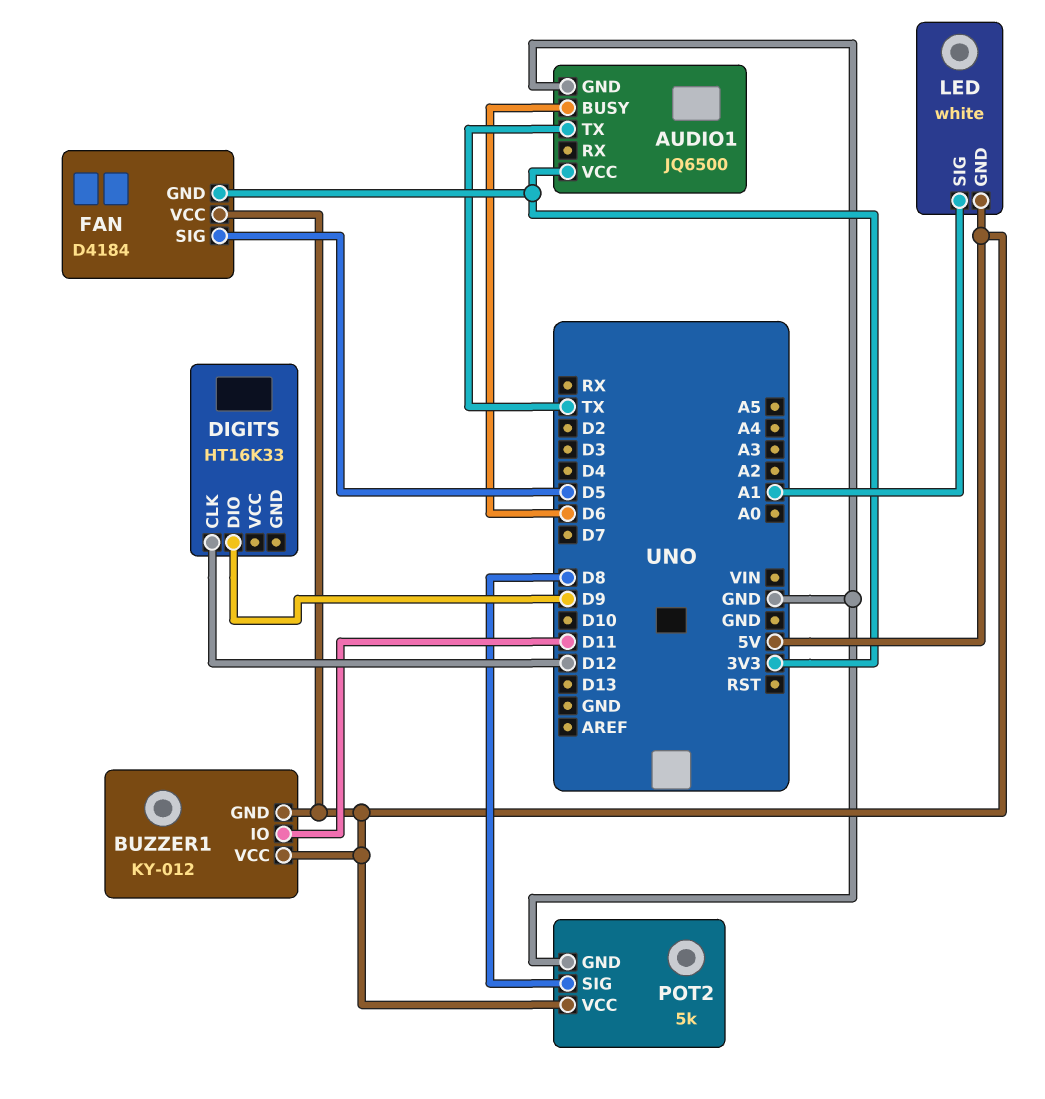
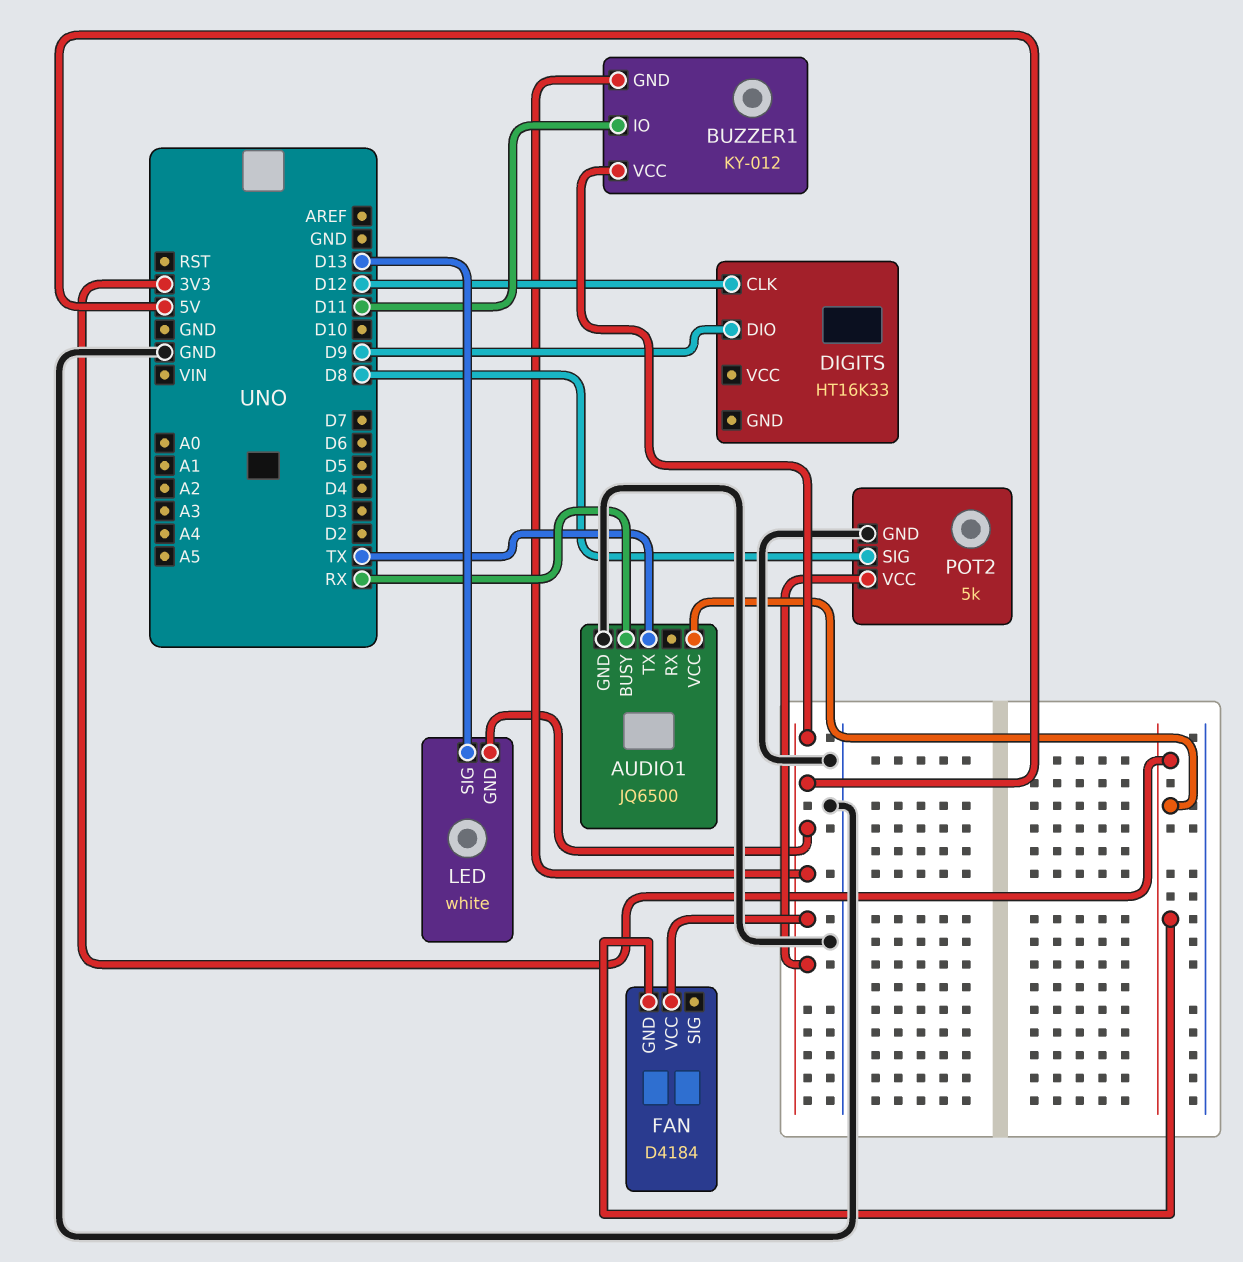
AUDIO1 pin BUSY: D6 -> RX
FAN pin SIG: D5 -> none
LED pin SIG: A1 -> D13

